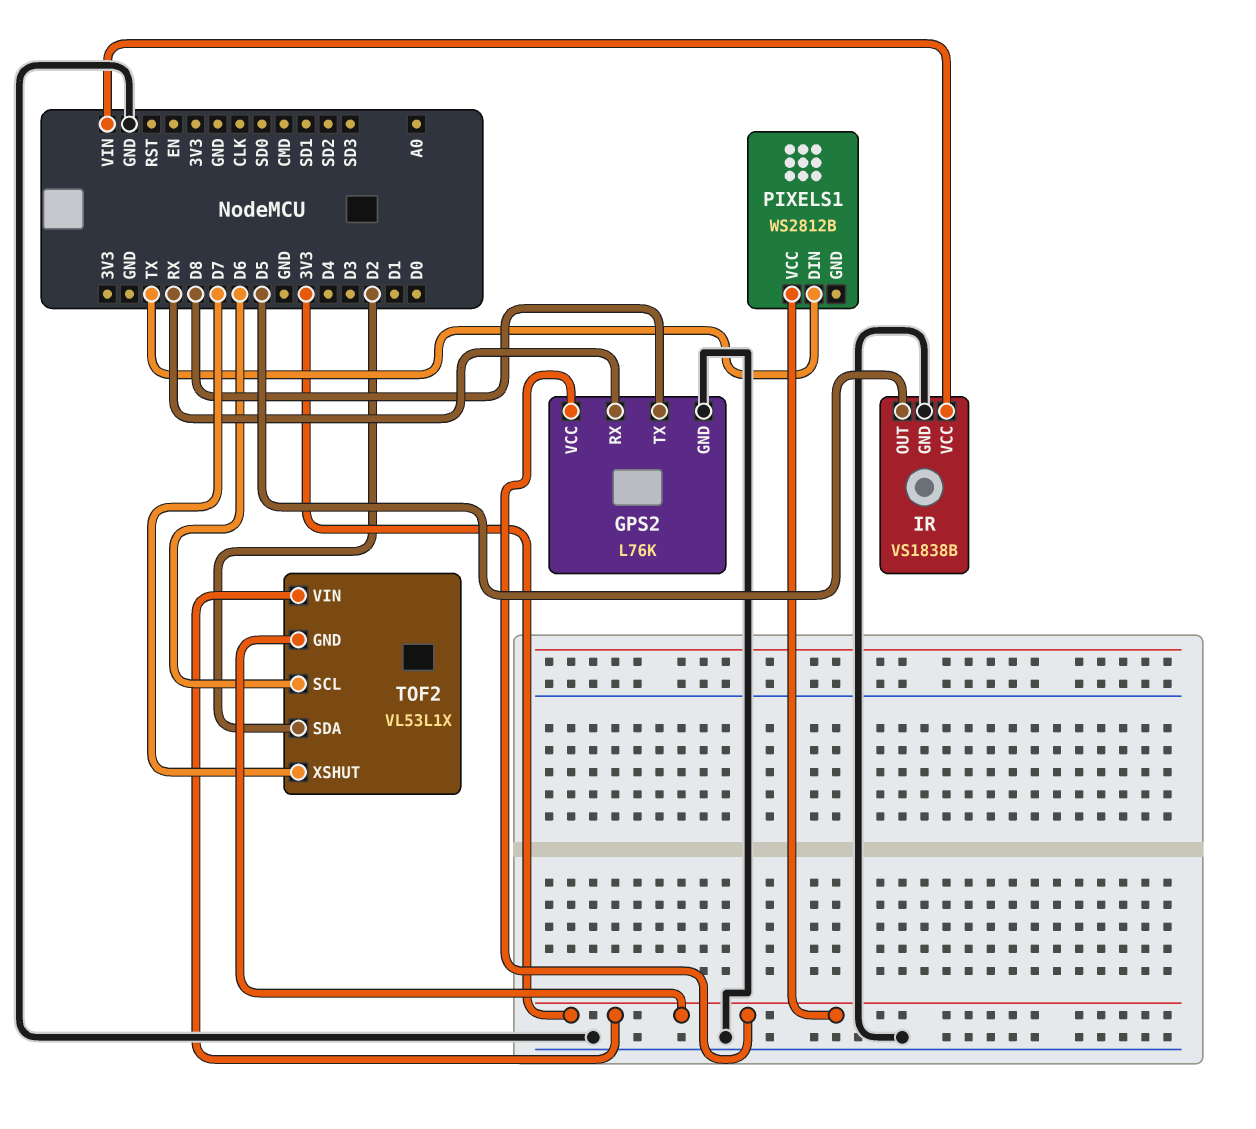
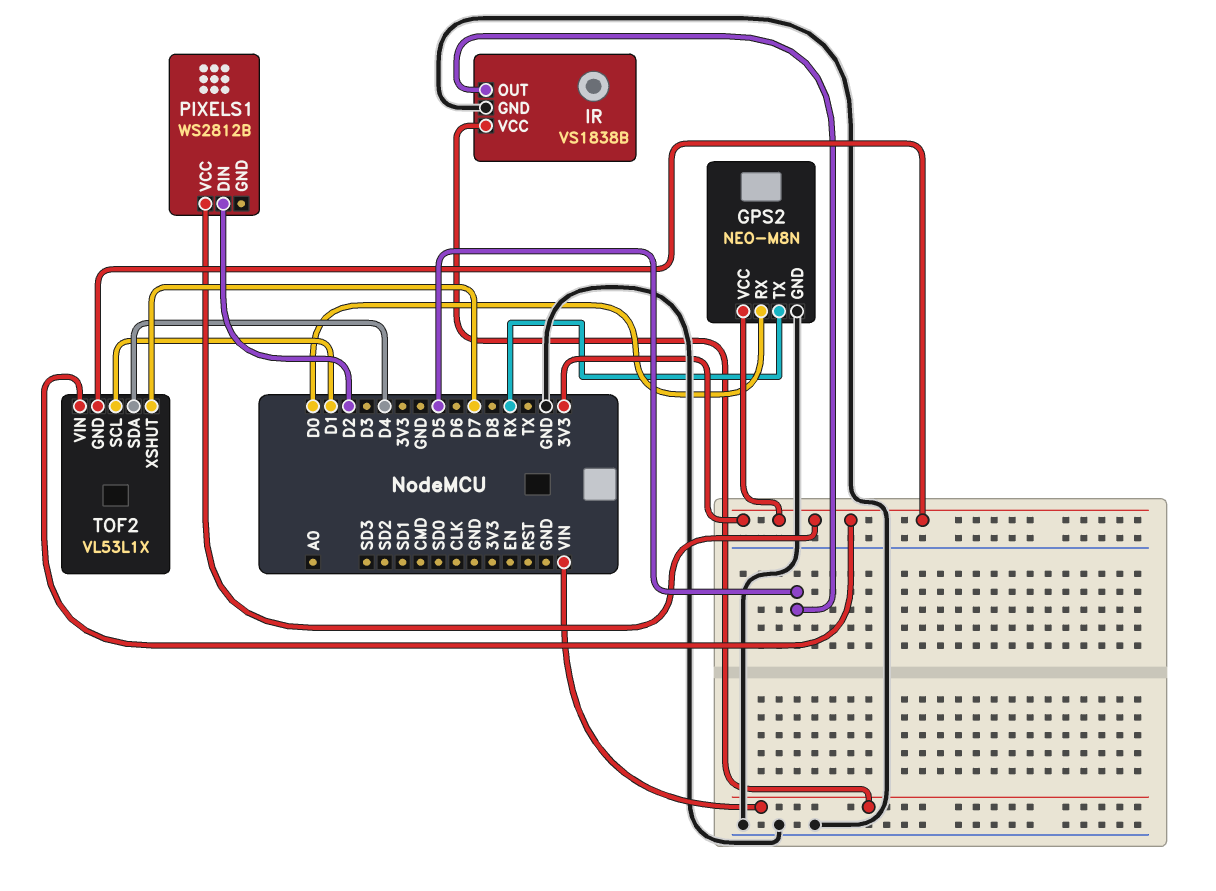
GPS2: L76K -> NEO-M8N
GPS2 pin RX: RX -> D0
GPS2 pin TX: D8 -> RX
PIXELS1 pin DIN: TX -> D2
TOF2 pin SCL: D6 -> D1
TOF2 pin SDA: D2 -> D4

